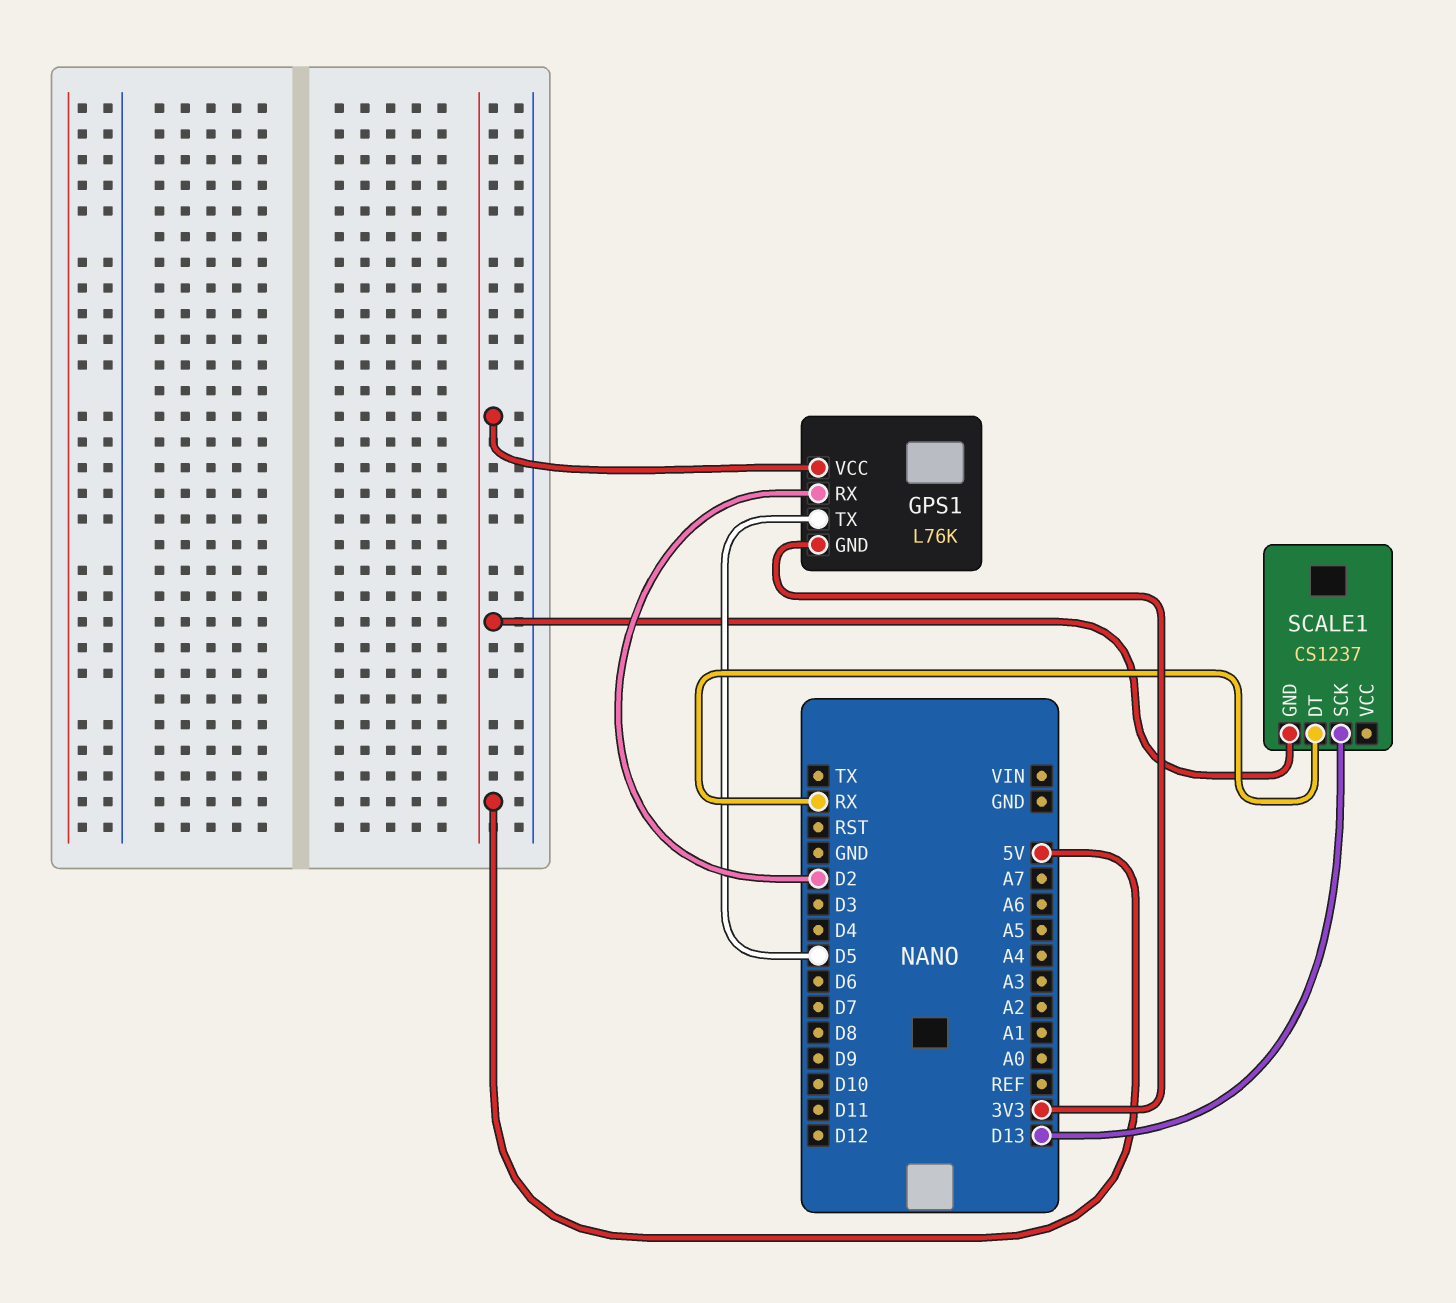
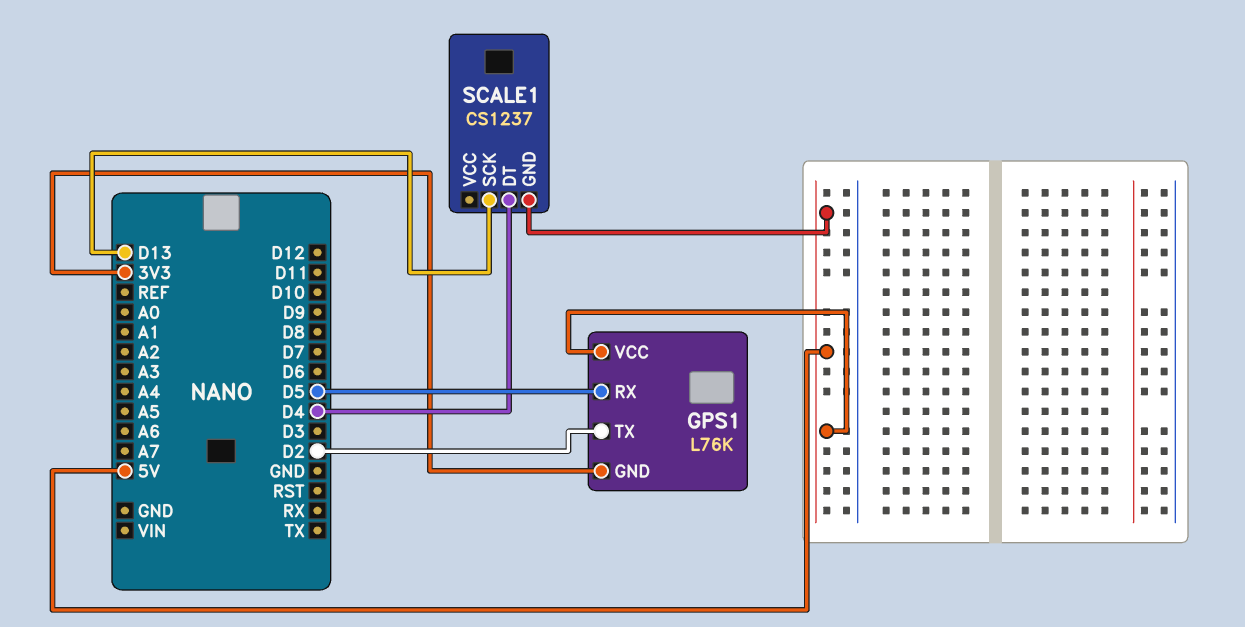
GPS1 pin RX: D2 -> D5
GPS1 pin TX: D5 -> D2
SCALE1 pin DT: RX -> D4

